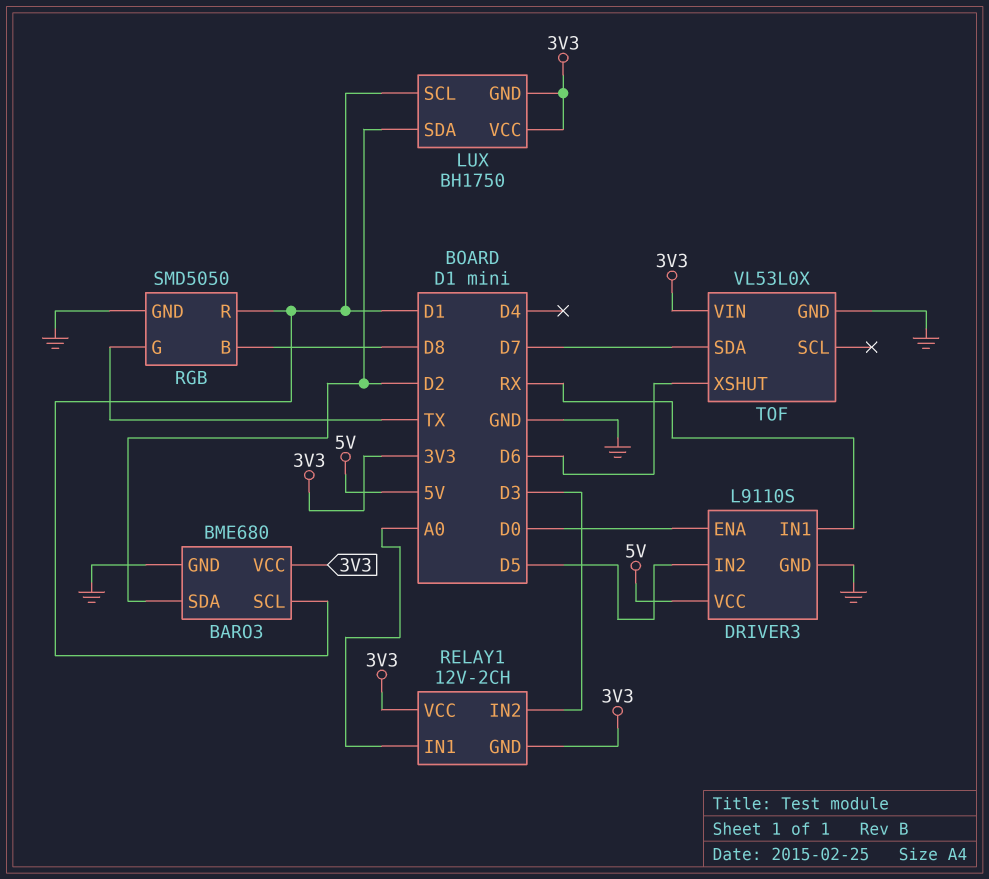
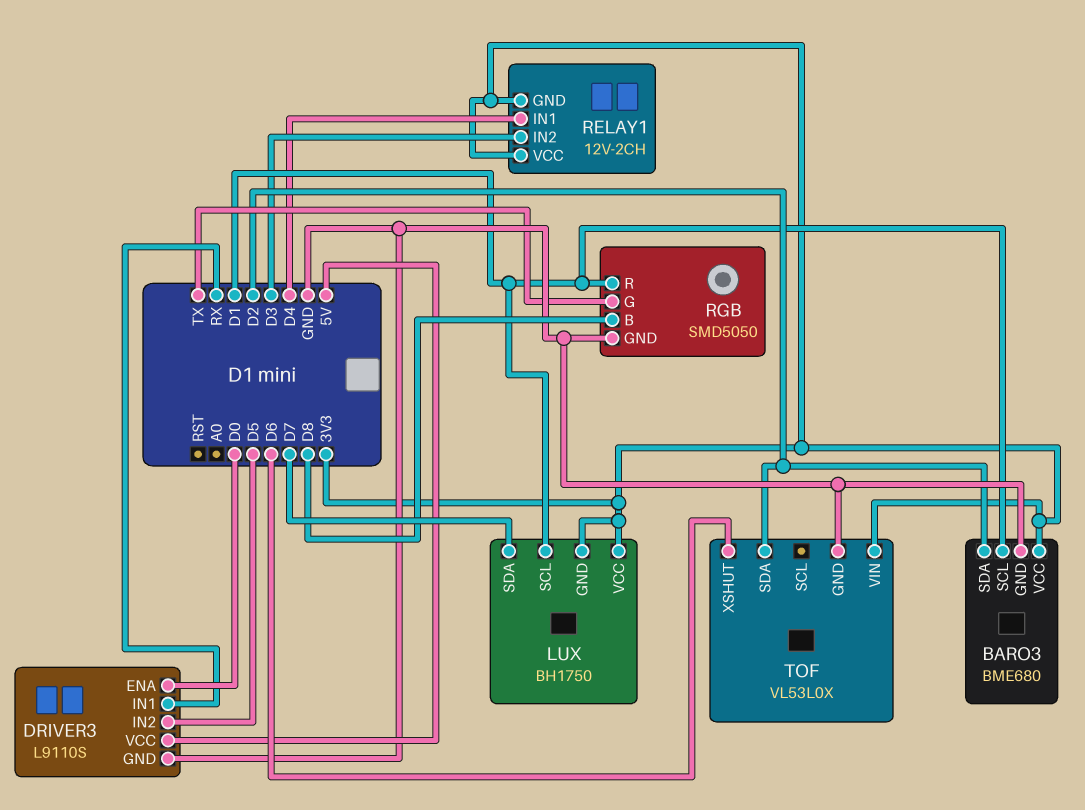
LUX pin SDA: D2 -> D7
RELAY1 pin IN1: A0 -> D4
TOF pin SDA: D7 -> D2

